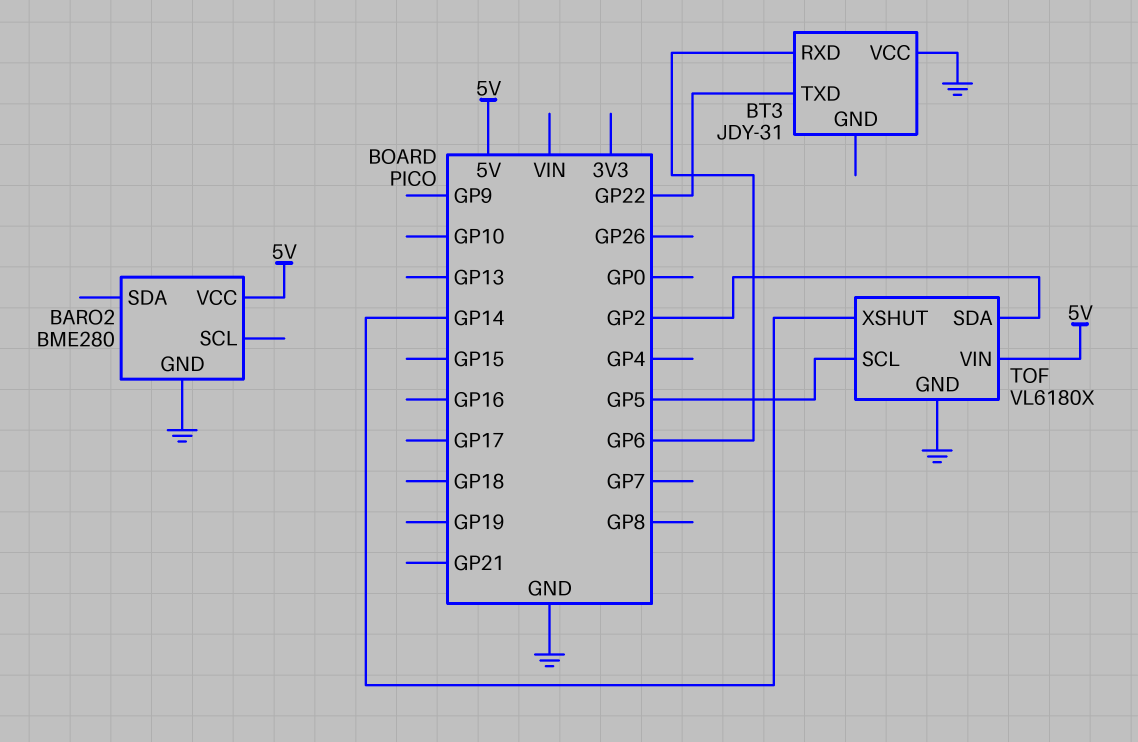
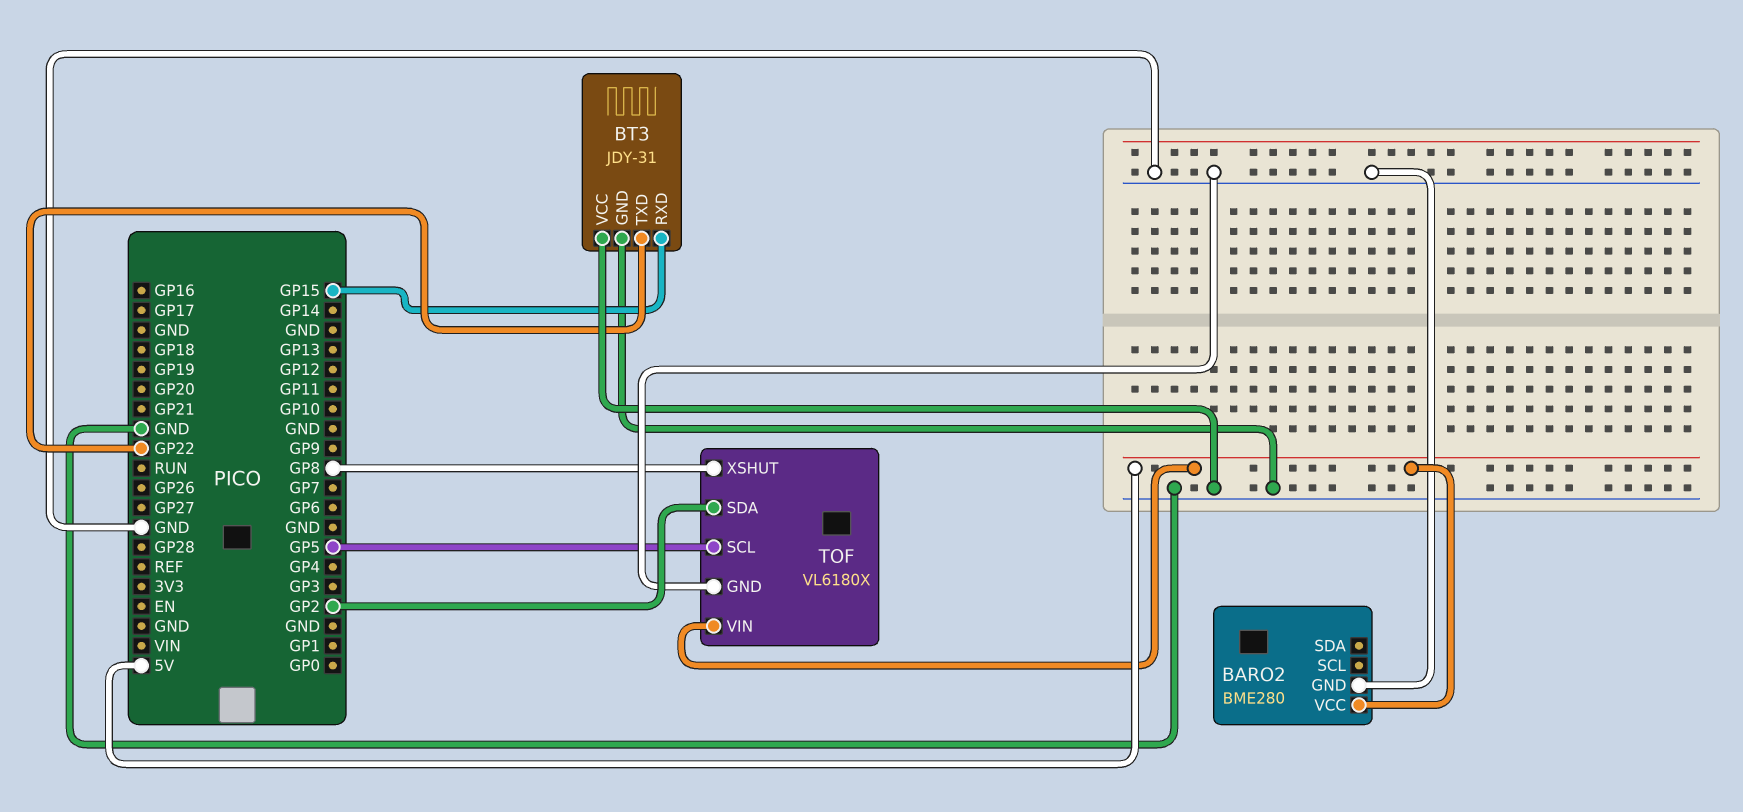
BT3 pin GND: none -> GND
BT3 pin RXD: GP6 -> GP15
TOF pin XSHUT: GP14 -> GP8

